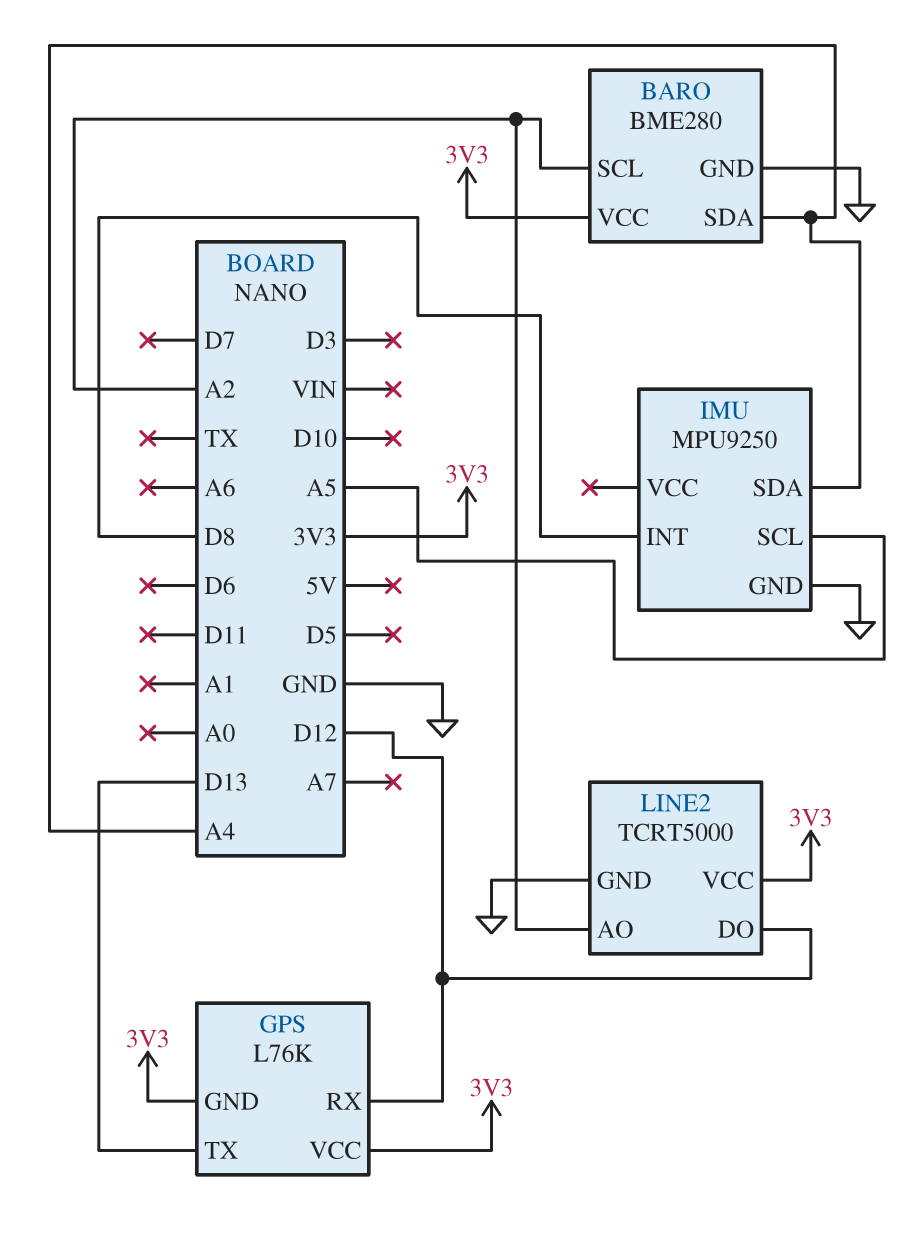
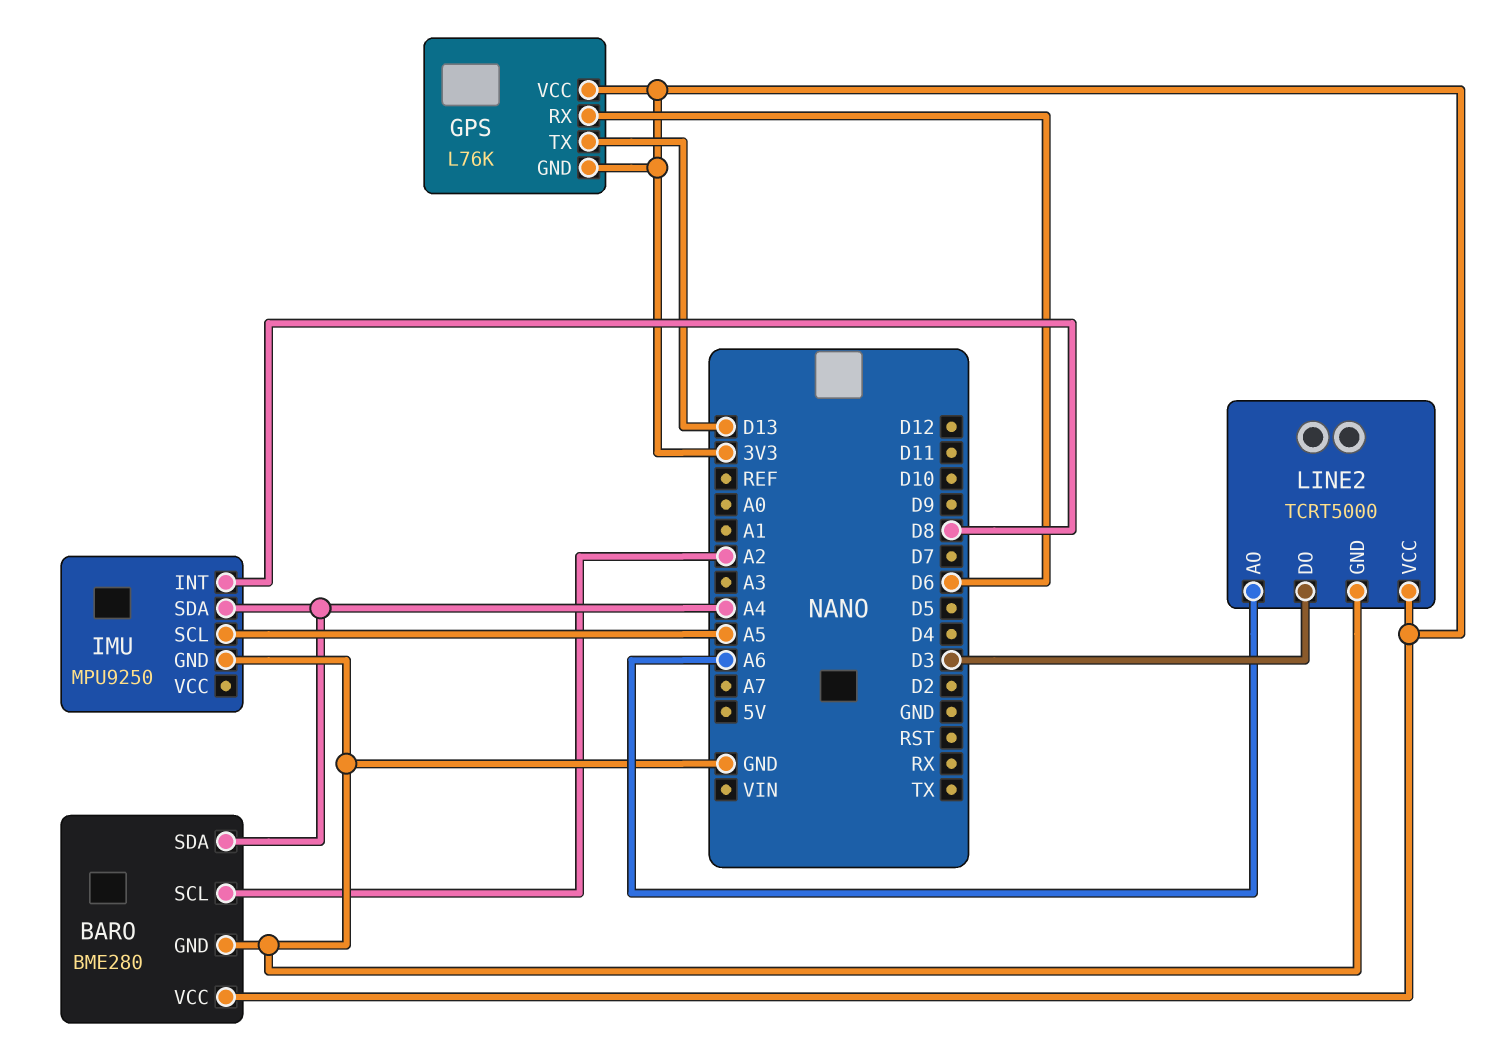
GPS pin RX: D12 -> D6
LINE2 pin AO: A2 -> A6
LINE2 pin DO: D12 -> D3

